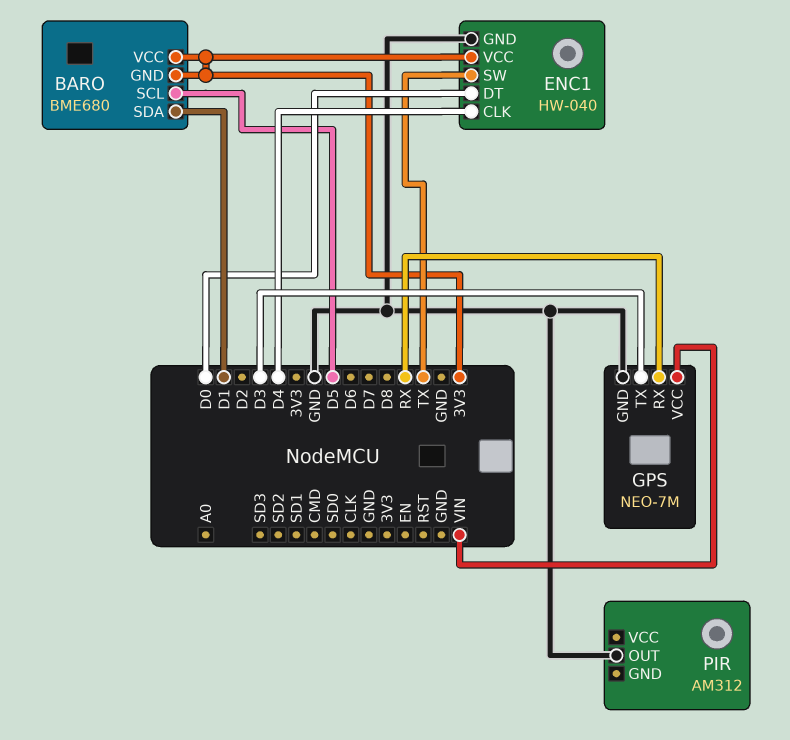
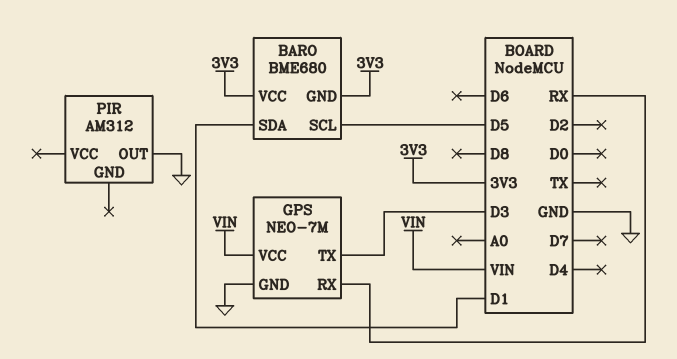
ENC1: HW-040 -> none
ENC1 pin CLK: D4 -> none
ENC1 pin DT: D0 -> none
ENC1 pin GND: GND -> none
ENC1 pin SW: TX -> none
ENC1 pin VCC: 3V3 -> none

